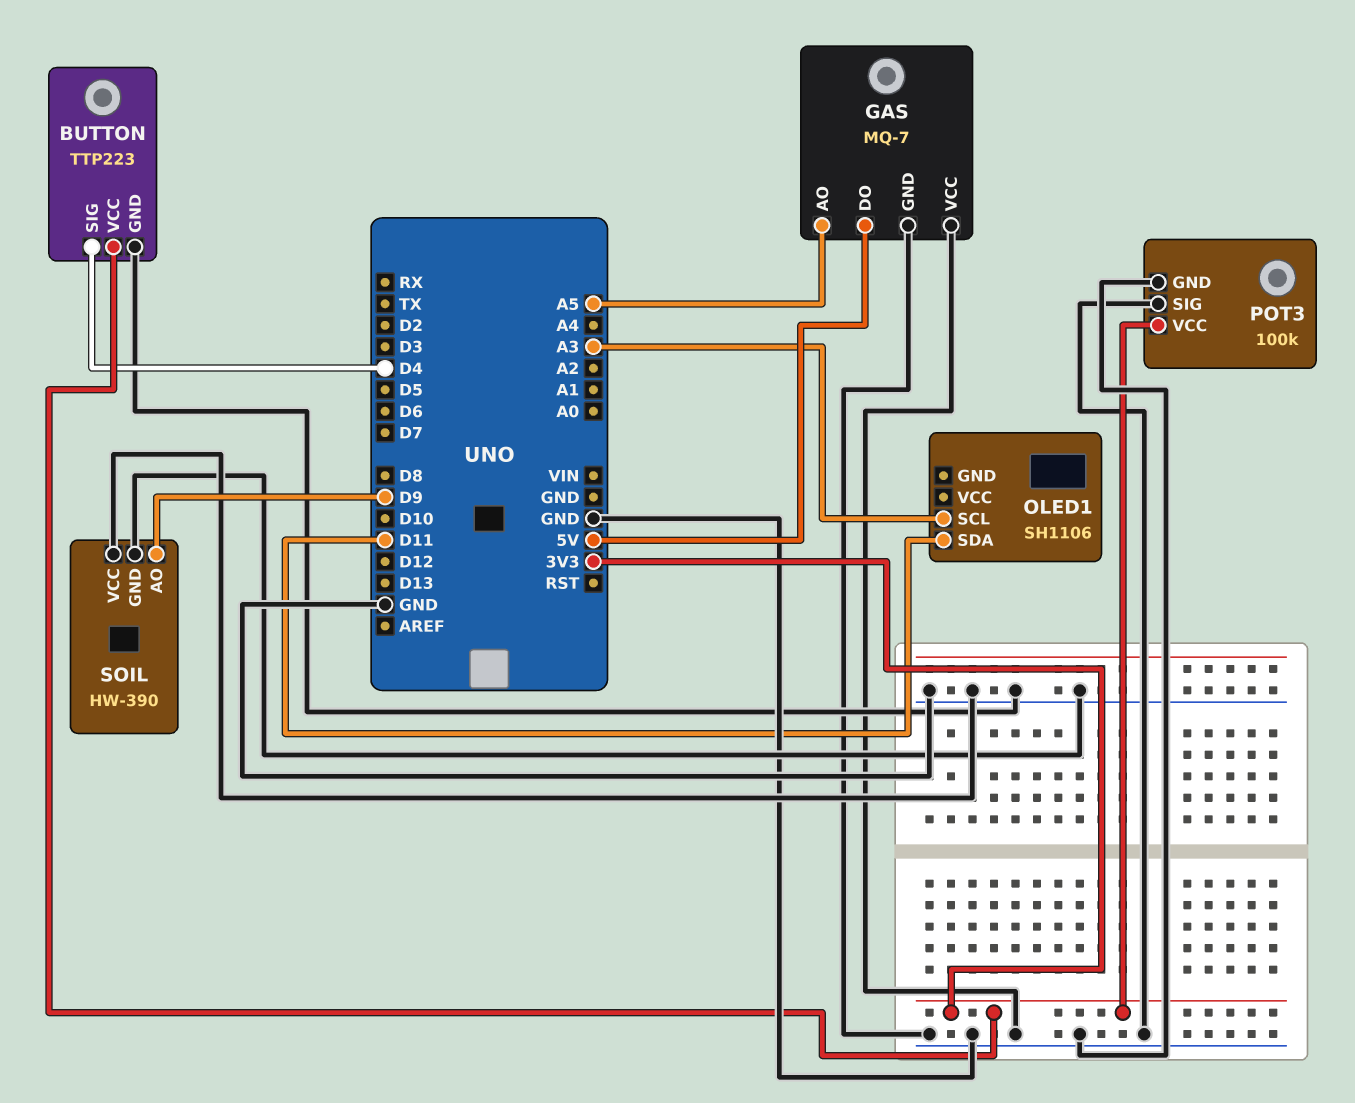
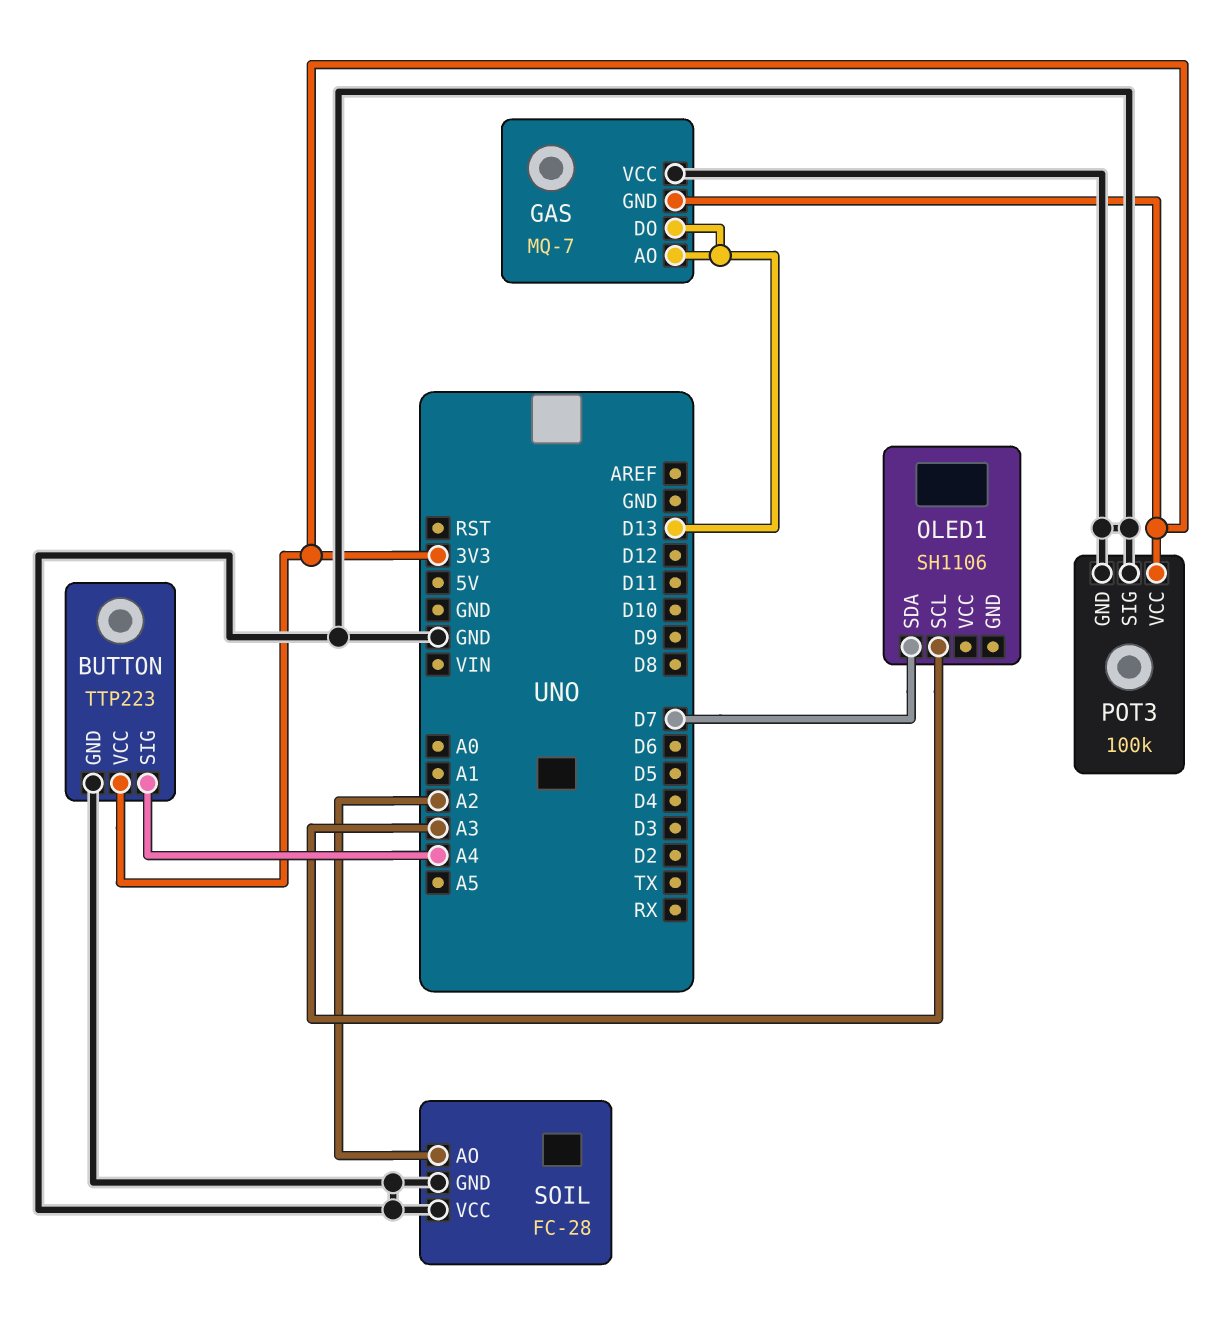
BUTTON pin SIG: D4 -> A4
GAS pin AO: A5 -> D13
GAS pin DO: 5V -> D13
GAS pin GND: GND -> 3V3
OLED1 pin SDA: D11 -> D7
SOIL: HW-390 -> FC-28
SOIL pin AO: D9 -> A2

